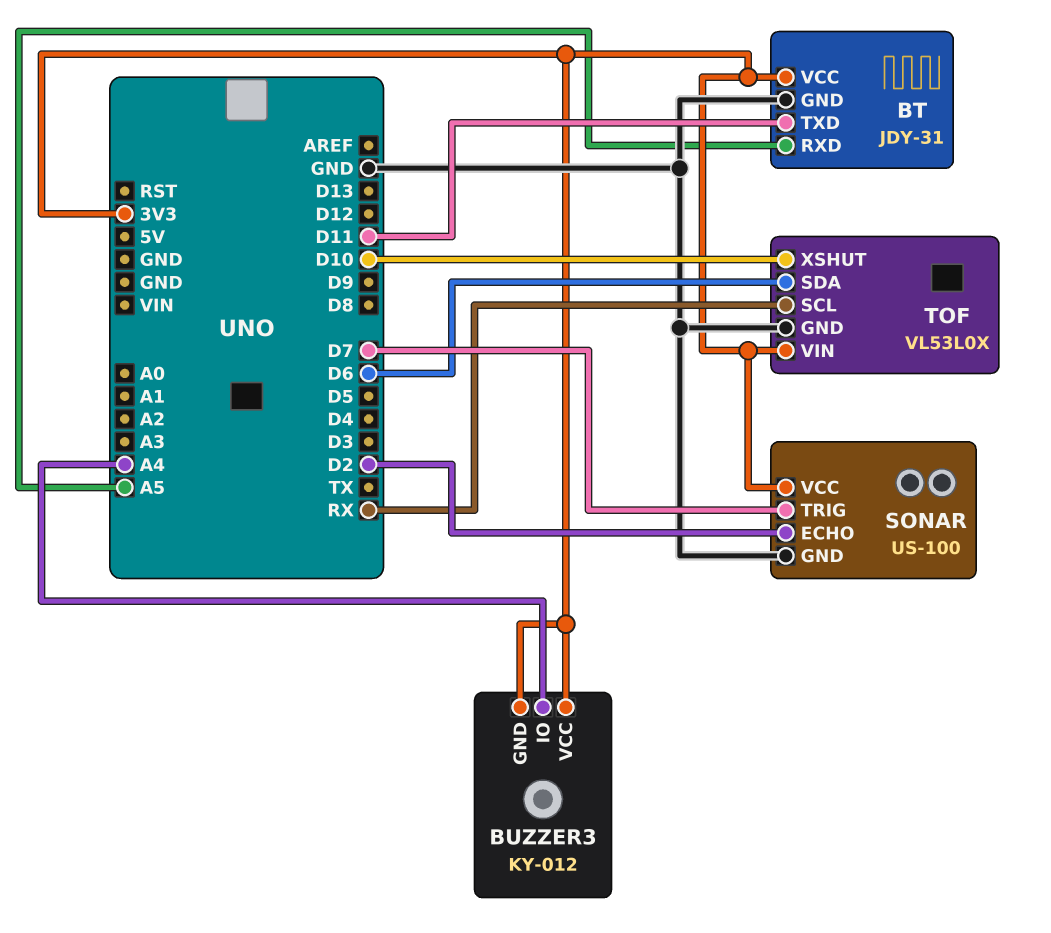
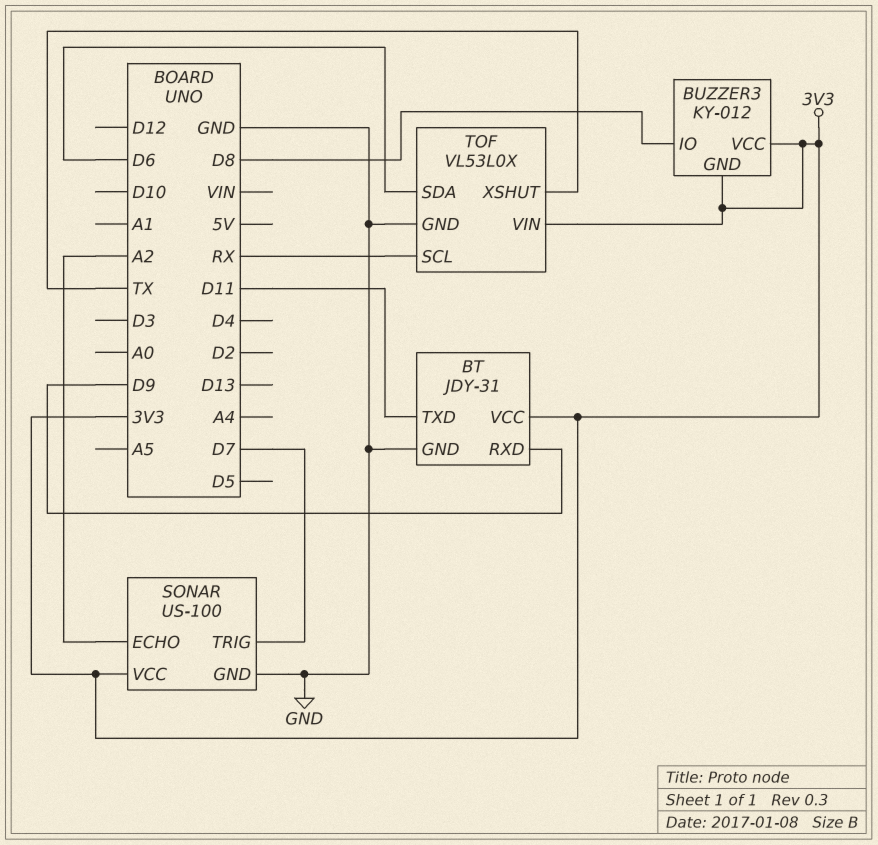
BT pin RXD: A5 -> D9
BUZZER3 pin IO: A4 -> D8
SONAR pin ECHO: D2 -> A2
TOF pin XSHUT: D10 -> TX

